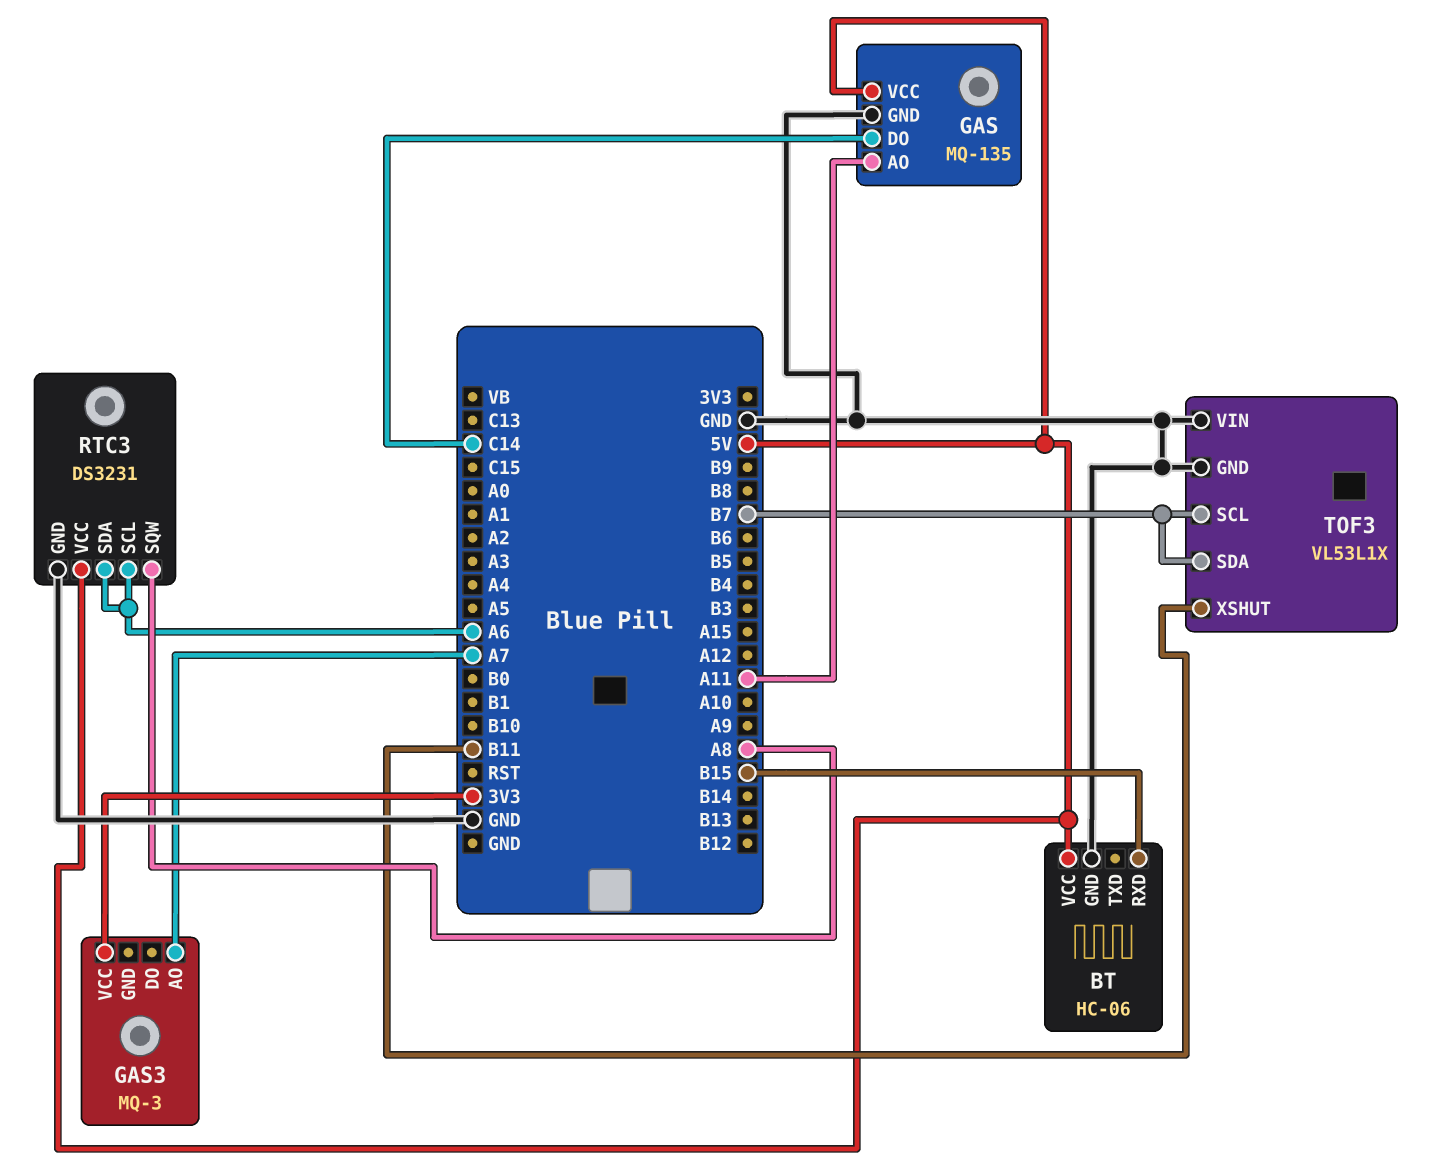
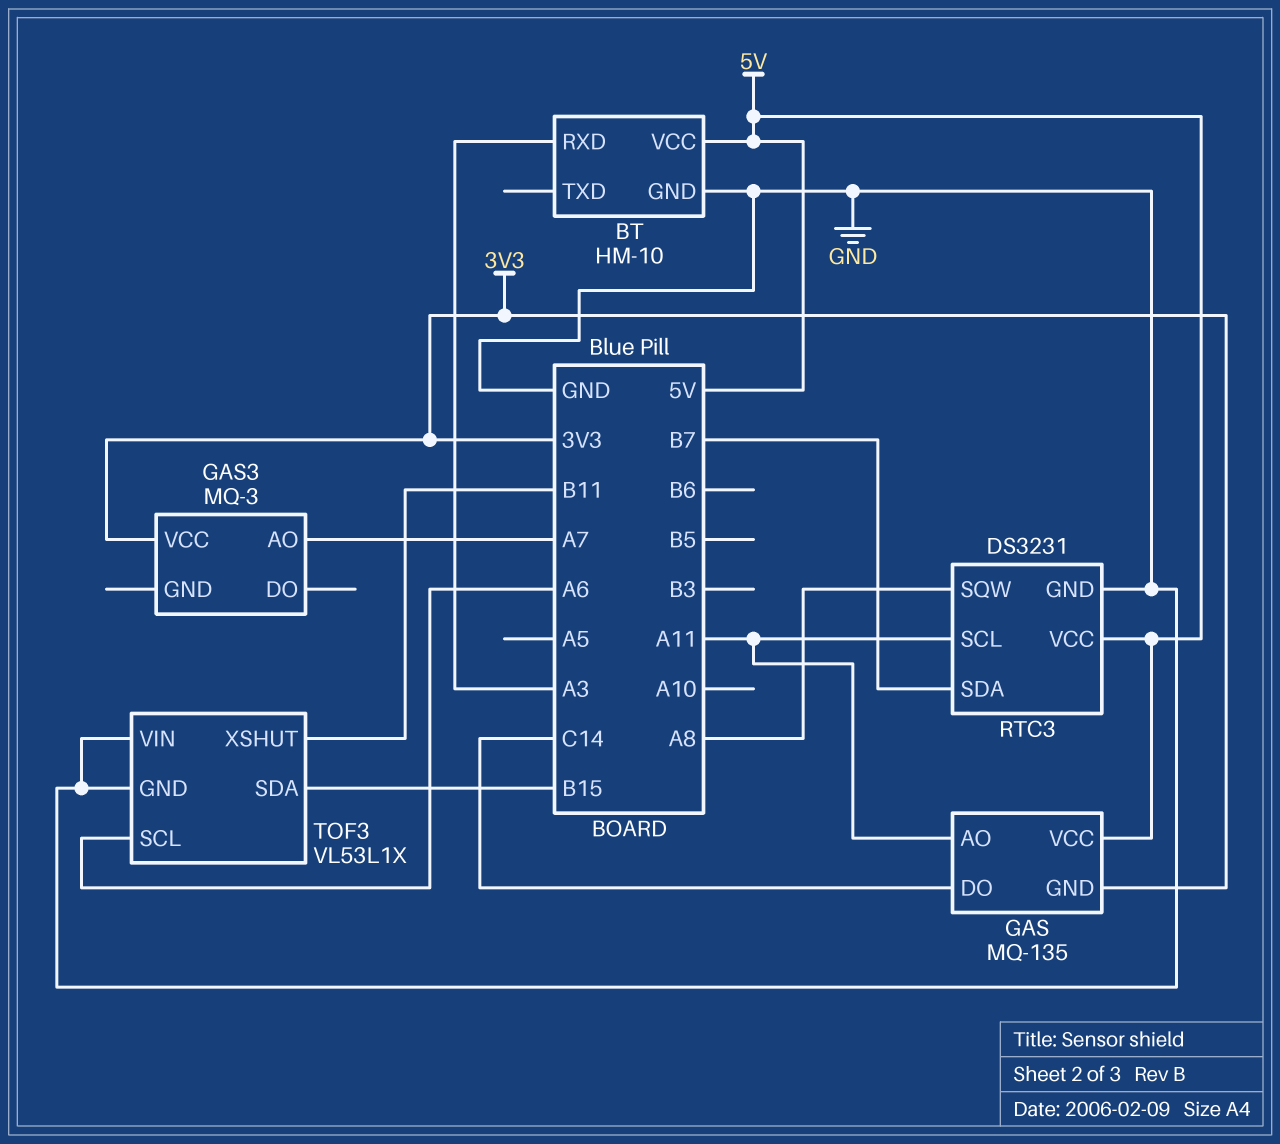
BT: HC-06 -> HM-10
BT pin RXD: B15 -> A3
GAS pin GND: GND -> 3V3
RTC3 pin SCL: A6 -> A11
RTC3 pin SDA: A6 -> B7
TOF3 pin SCL: B7 -> A6
TOF3 pin SDA: B7 -> B15

